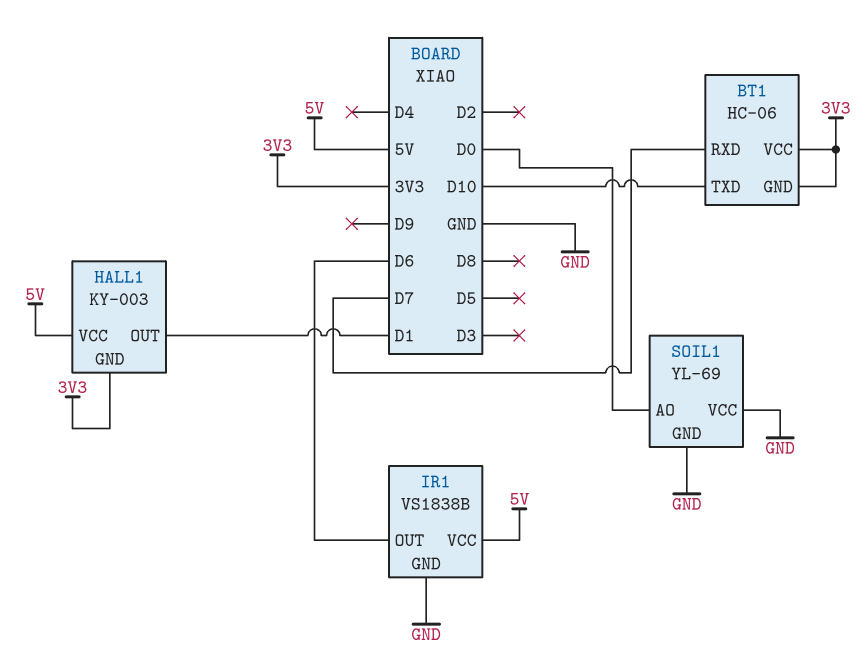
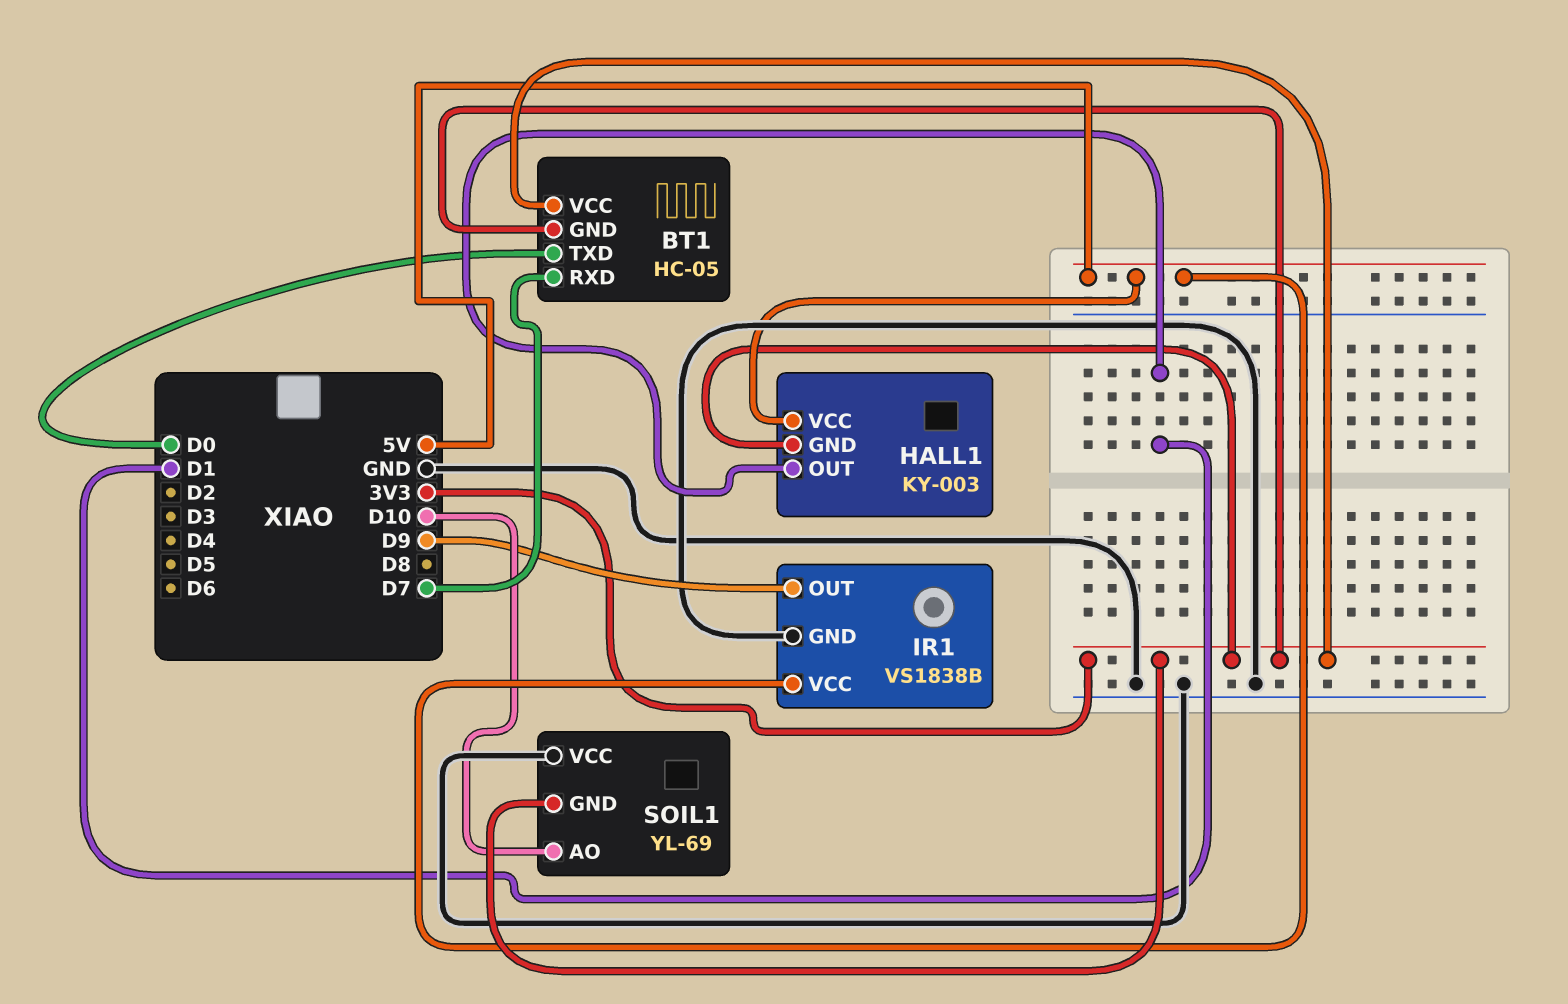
BT1: HC-06 -> HC-05
BT1 pin TXD: D10 -> D0
IR1 pin OUT: D6 -> D9
SOIL1 pin AO: D0 -> D10
SOIL1 pin GND: GND -> 3V3

